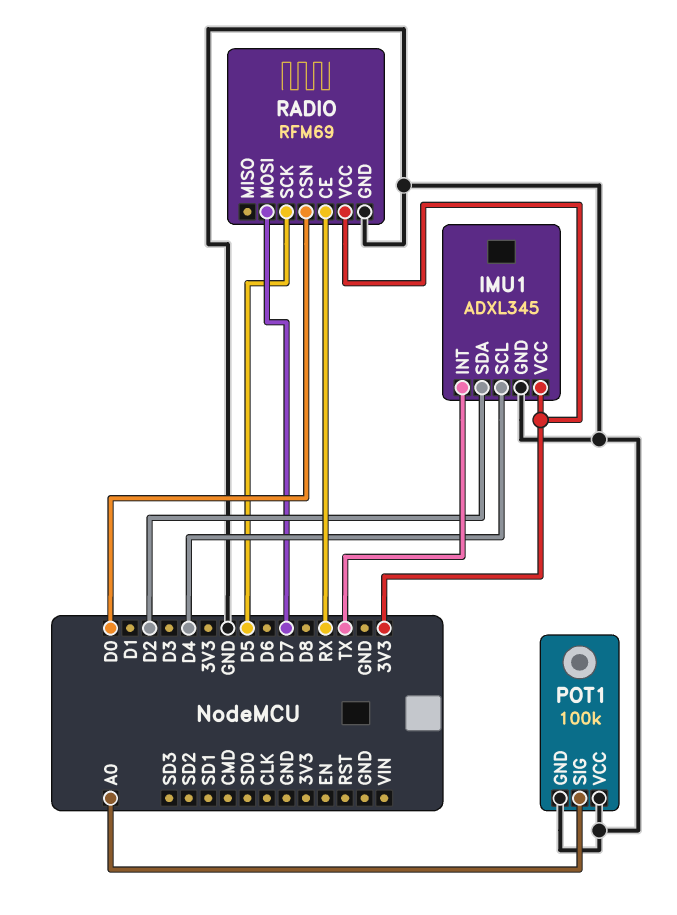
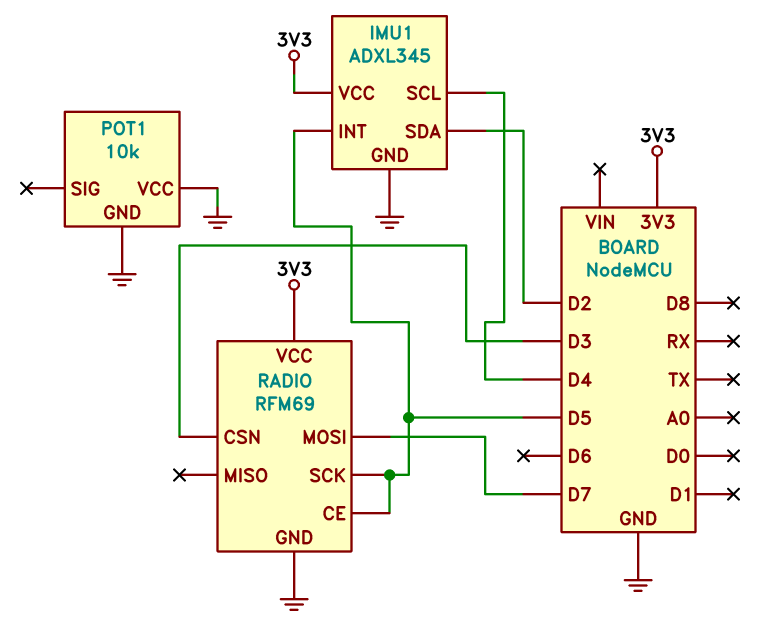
IMU1 pin INT: TX -> D5
POT1: 100k -> 10k
POT1 pin SIG: A0 -> none
RADIO pin CE: RX -> D5
RADIO pin CSN: D0 -> D3

